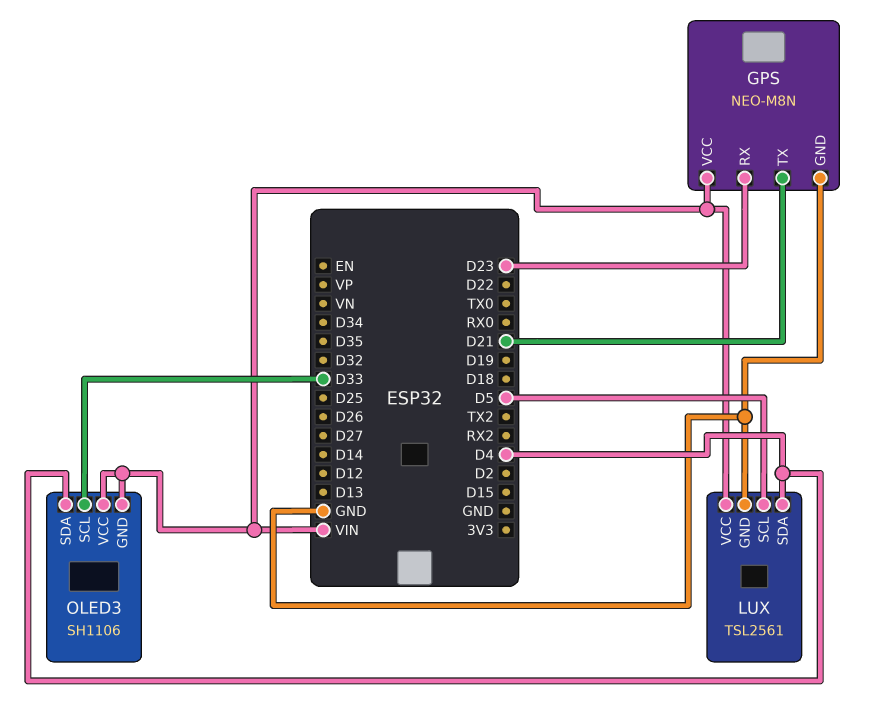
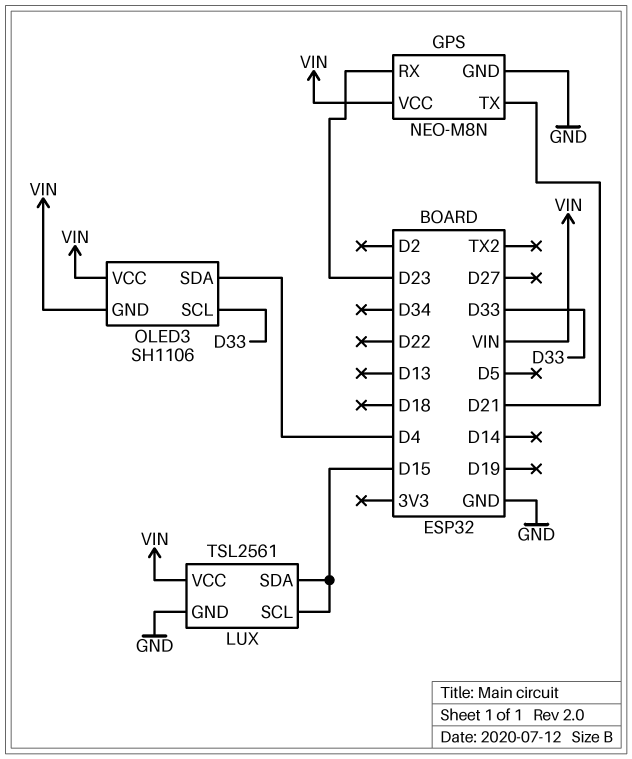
LUX pin SCL: D5 -> D15
LUX pin SDA: D4 -> D15

